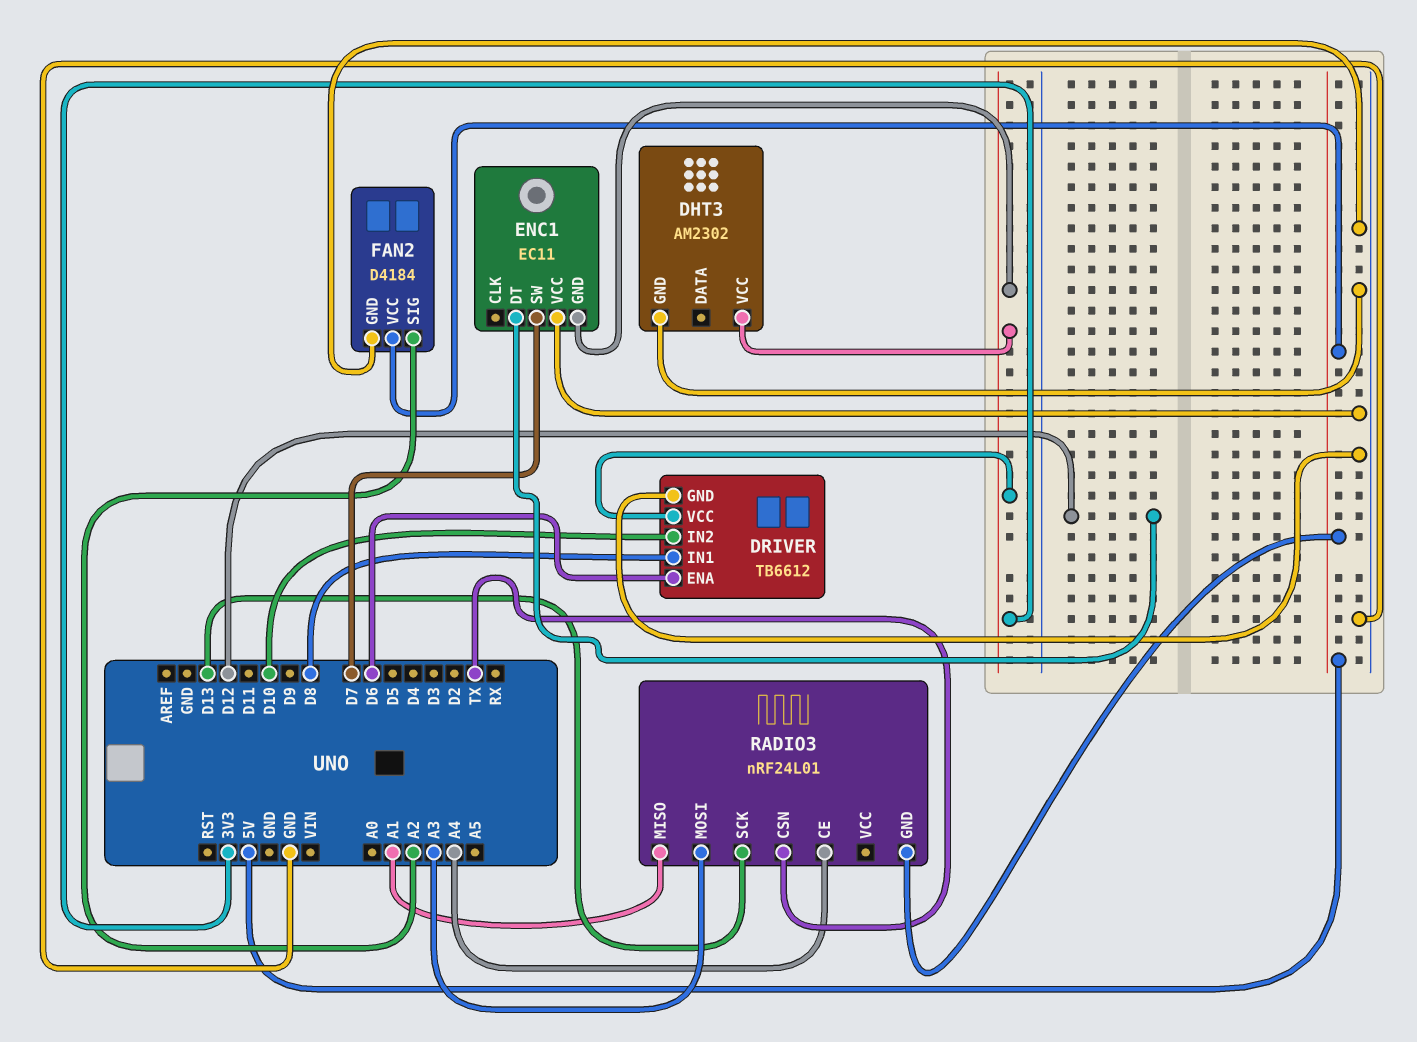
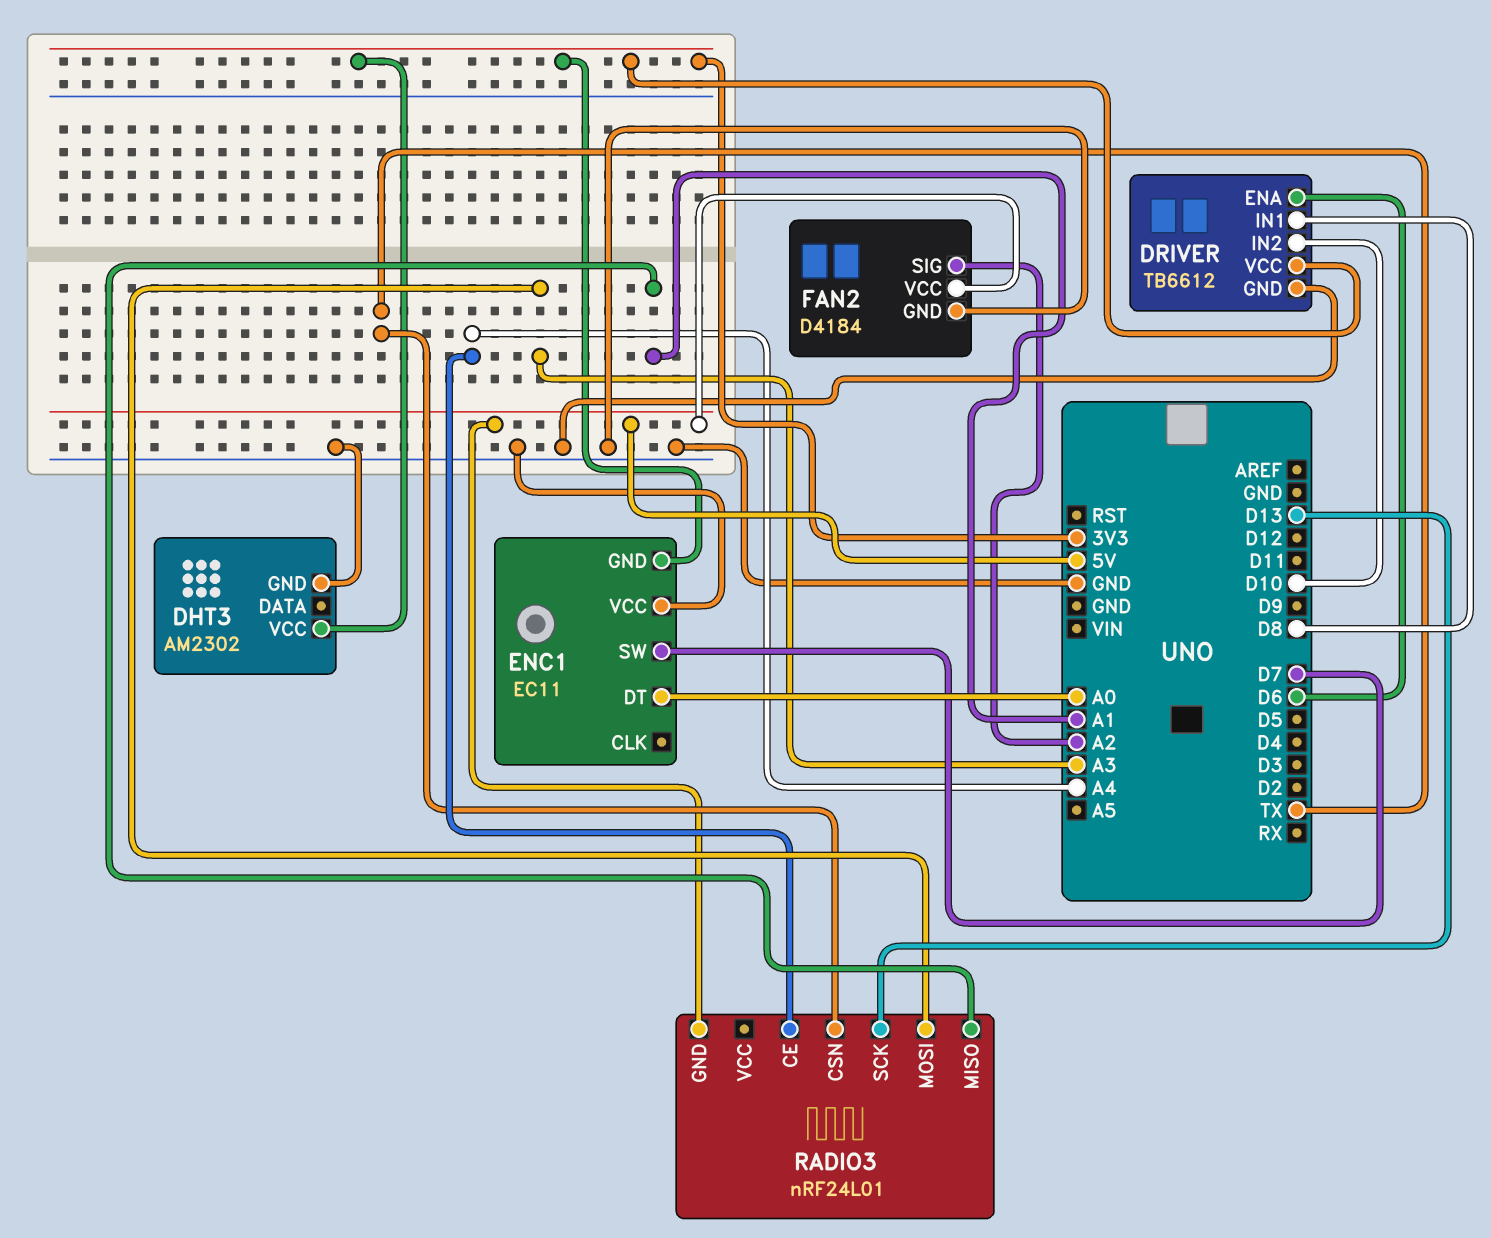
ENC1 pin DT: D12 -> A0

